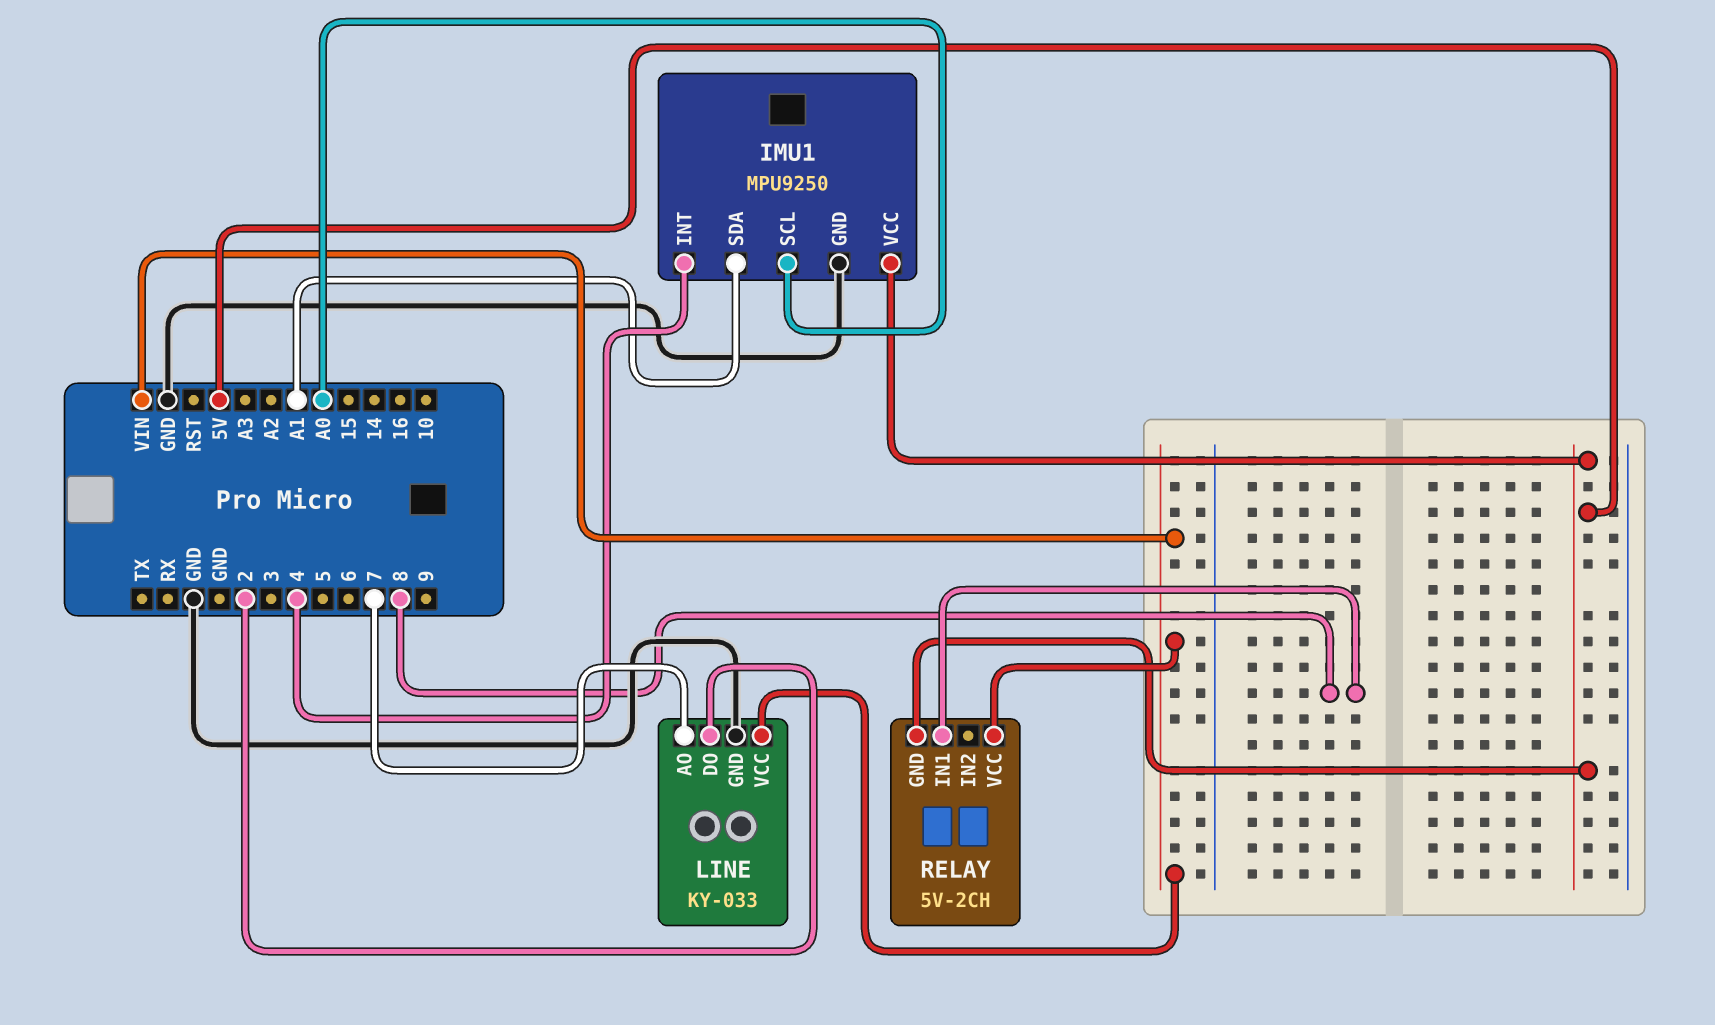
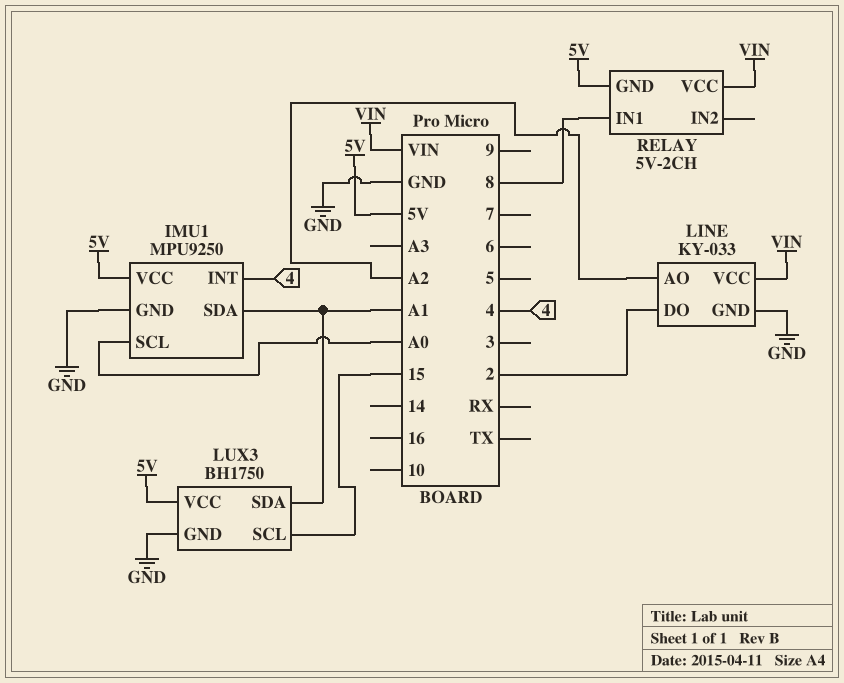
LINE pin AO: 7 -> A2
LUX3: none -> BH1750
LUX3 pin GND: none -> GND
LUX3 pin SCL: none -> 15
LUX3 pin SDA: none -> A1
LUX3 pin VCC: none -> 5V

